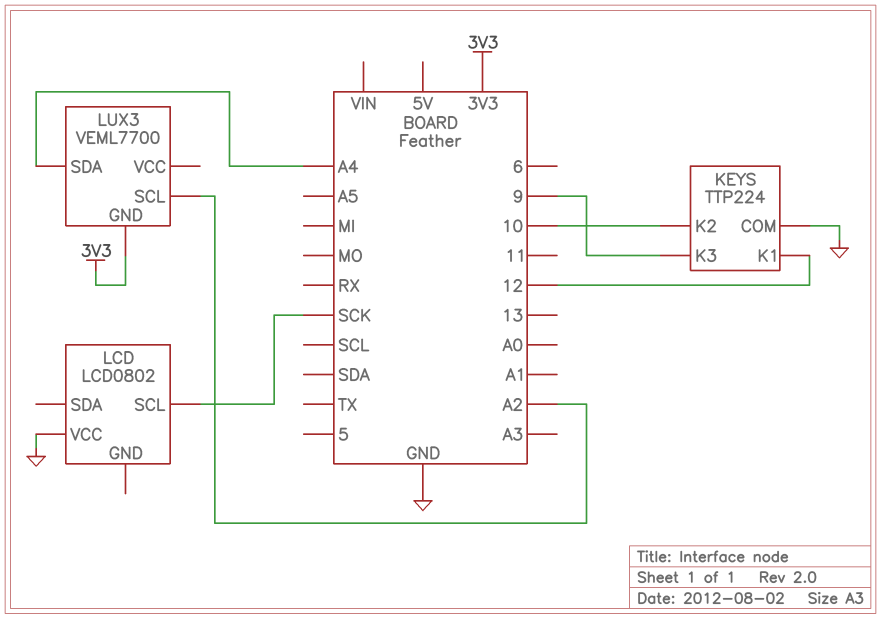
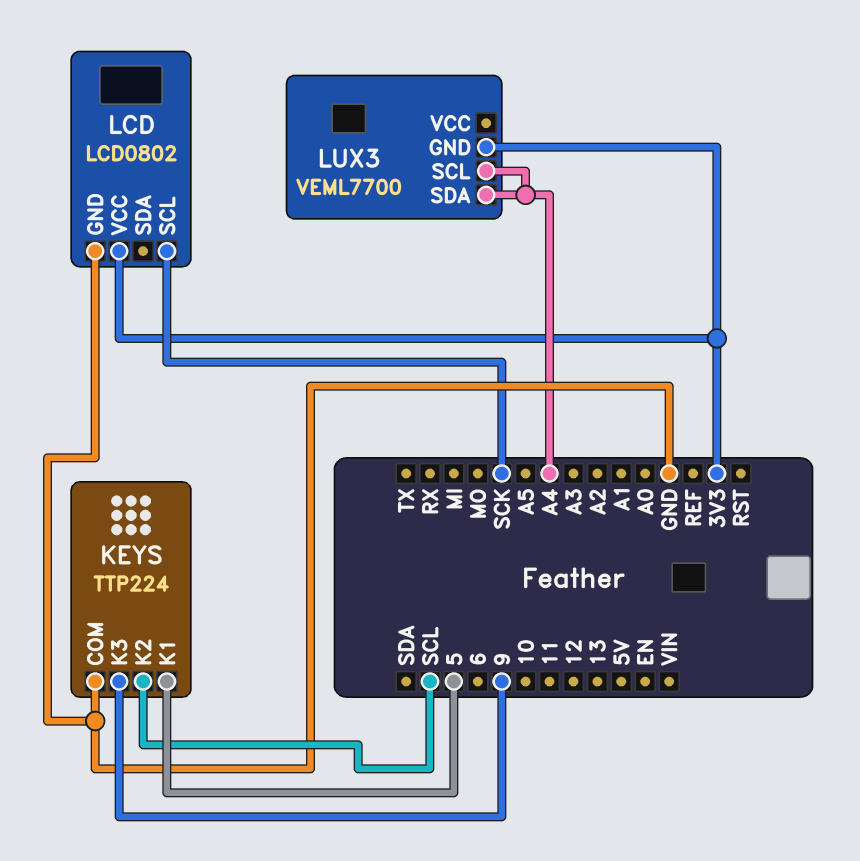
KEYS pin K1: 12 -> 5
KEYS pin K2: 10 -> SCL
LCD pin GND: none -> GND
LCD pin VCC: GND -> 3V3
LUX3 pin SCL: A2 -> A4

